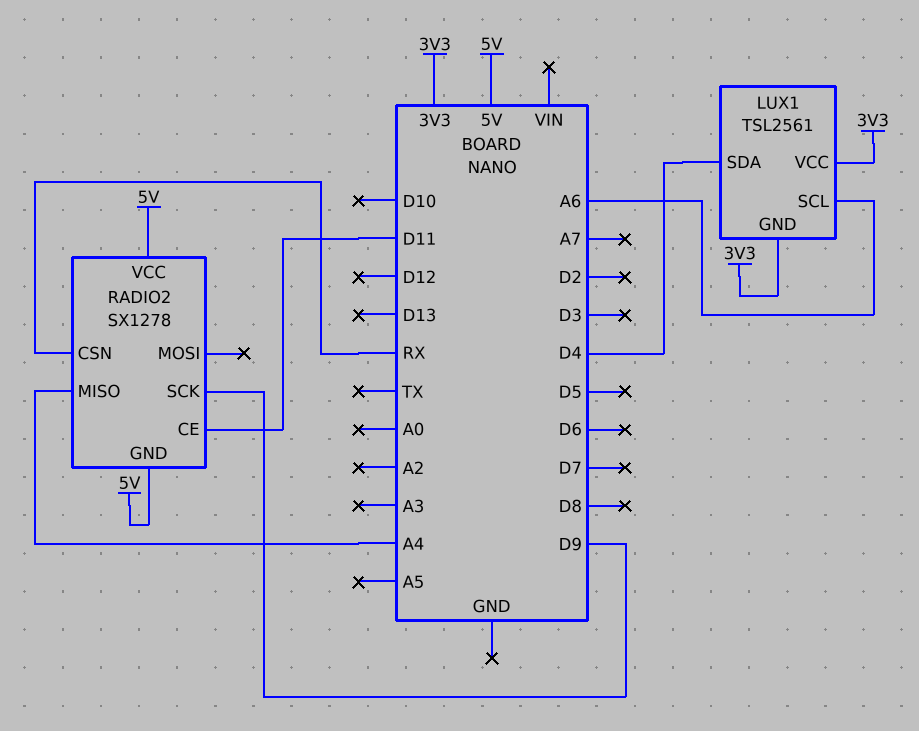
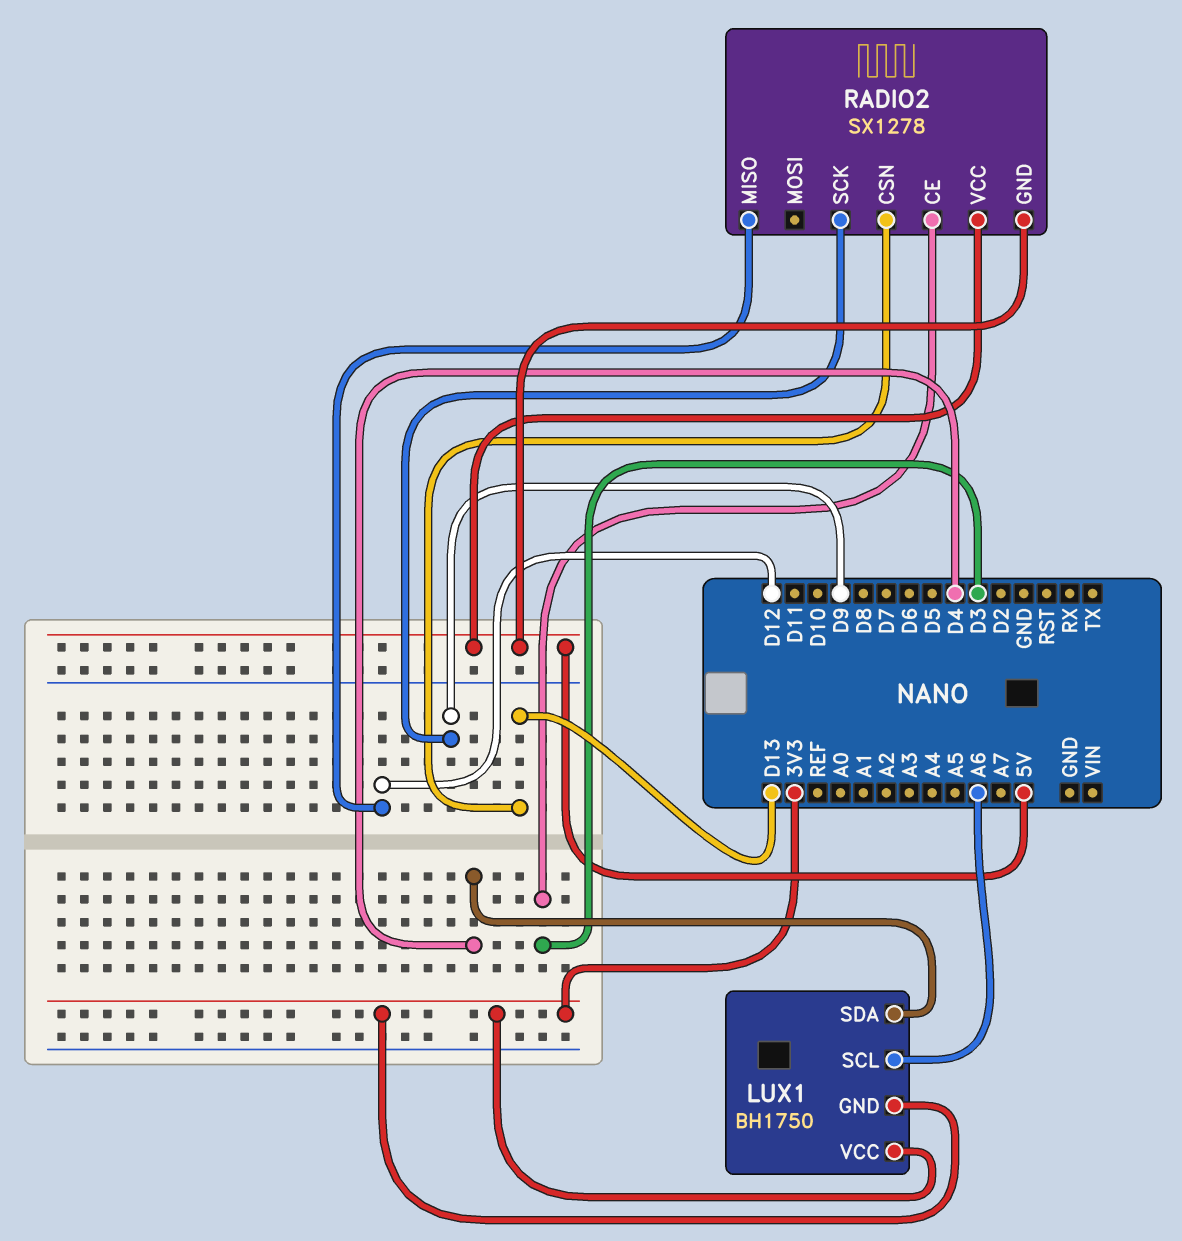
LUX1: TSL2561 -> BH1750
RADIO2 pin CE: D11 -> D3
RADIO2 pin CSN: RX -> D13
RADIO2 pin MISO: A4 -> D12

